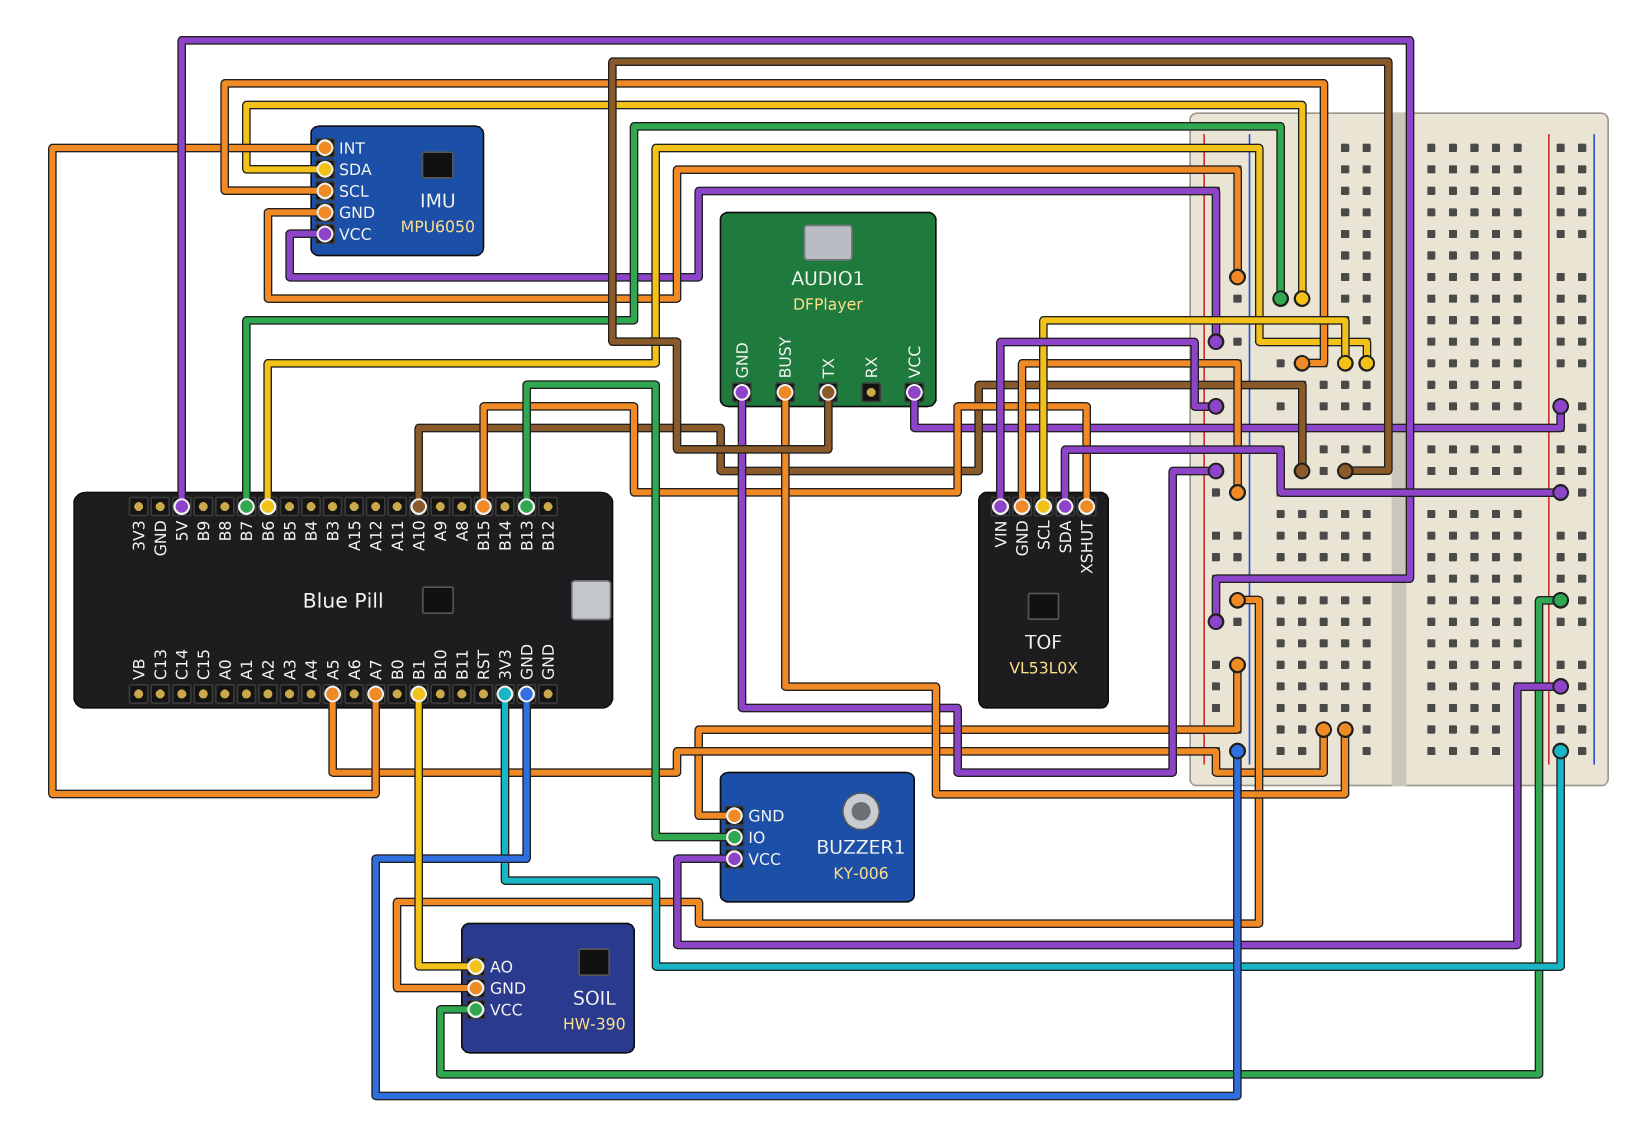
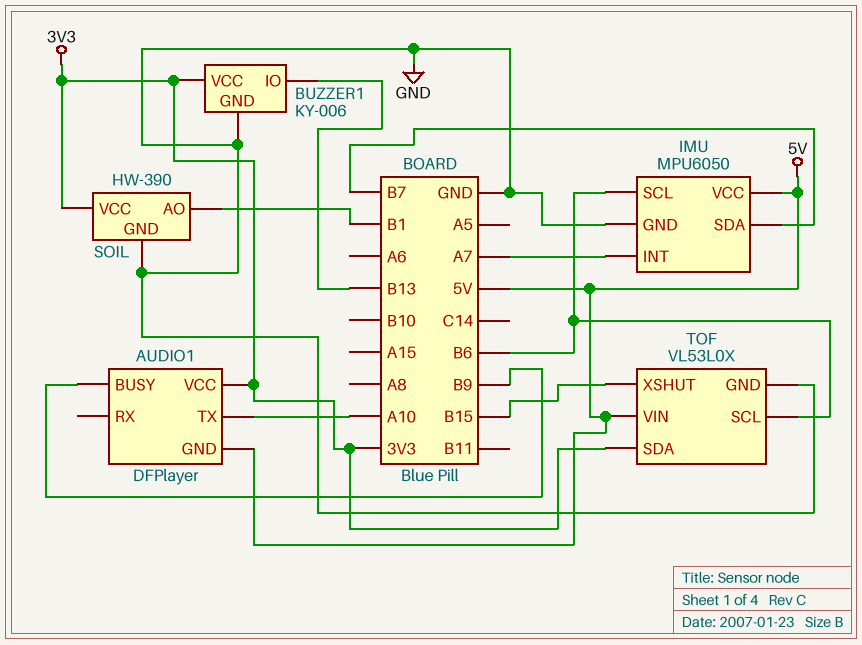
AUDIO1 pin BUSY: A5 -> B9

